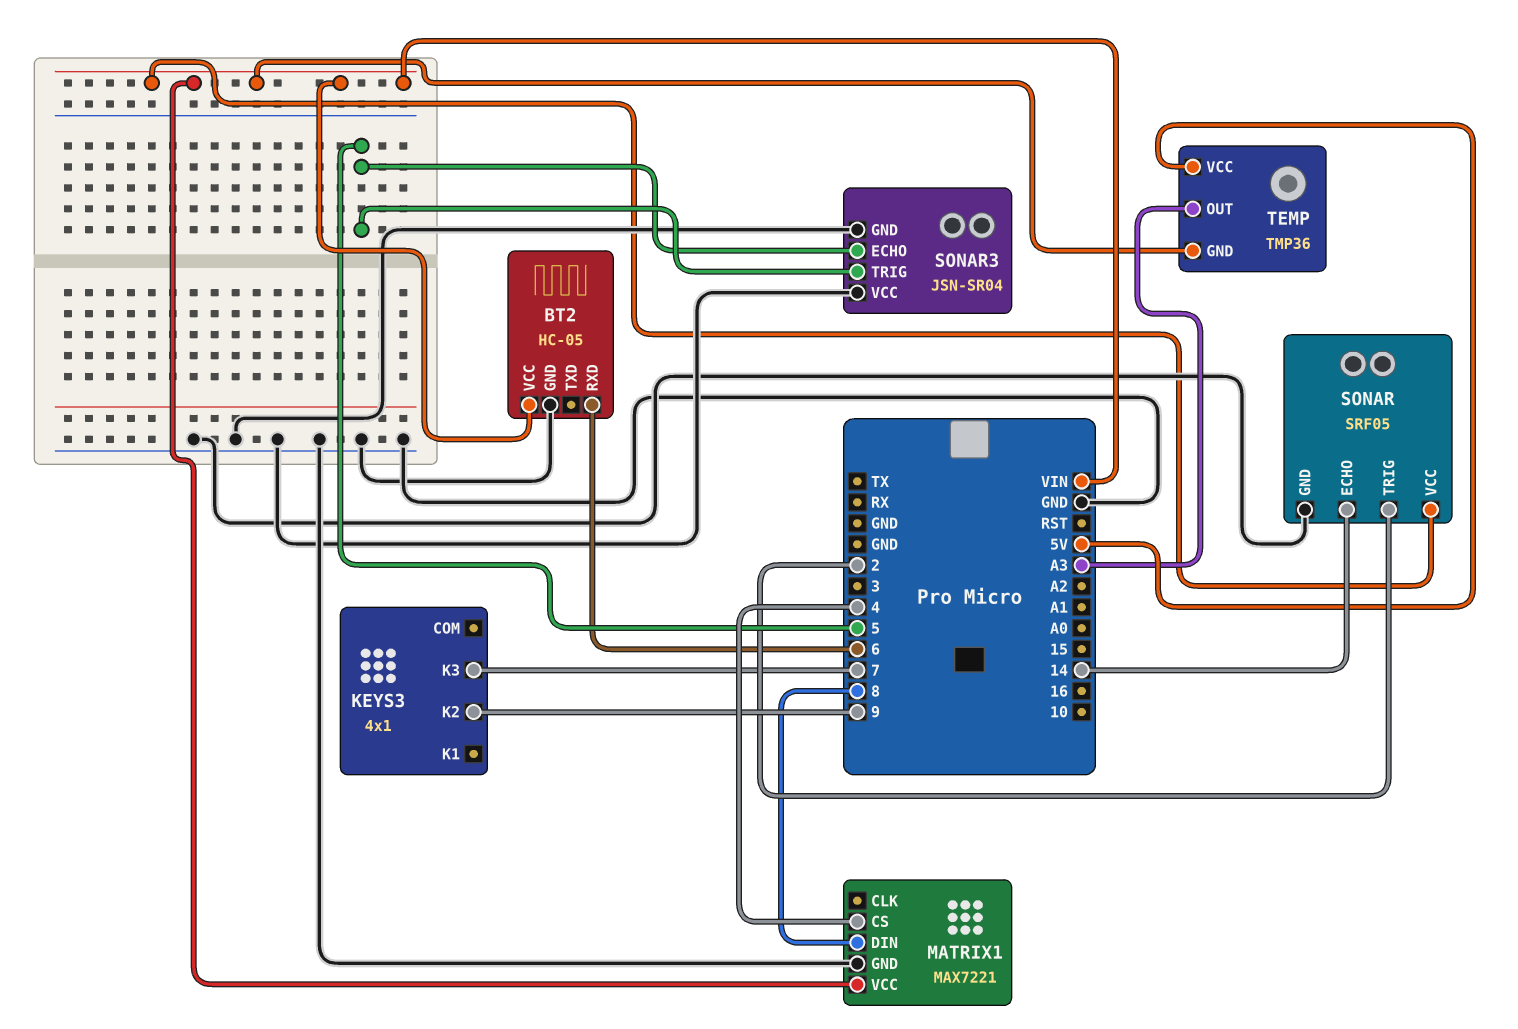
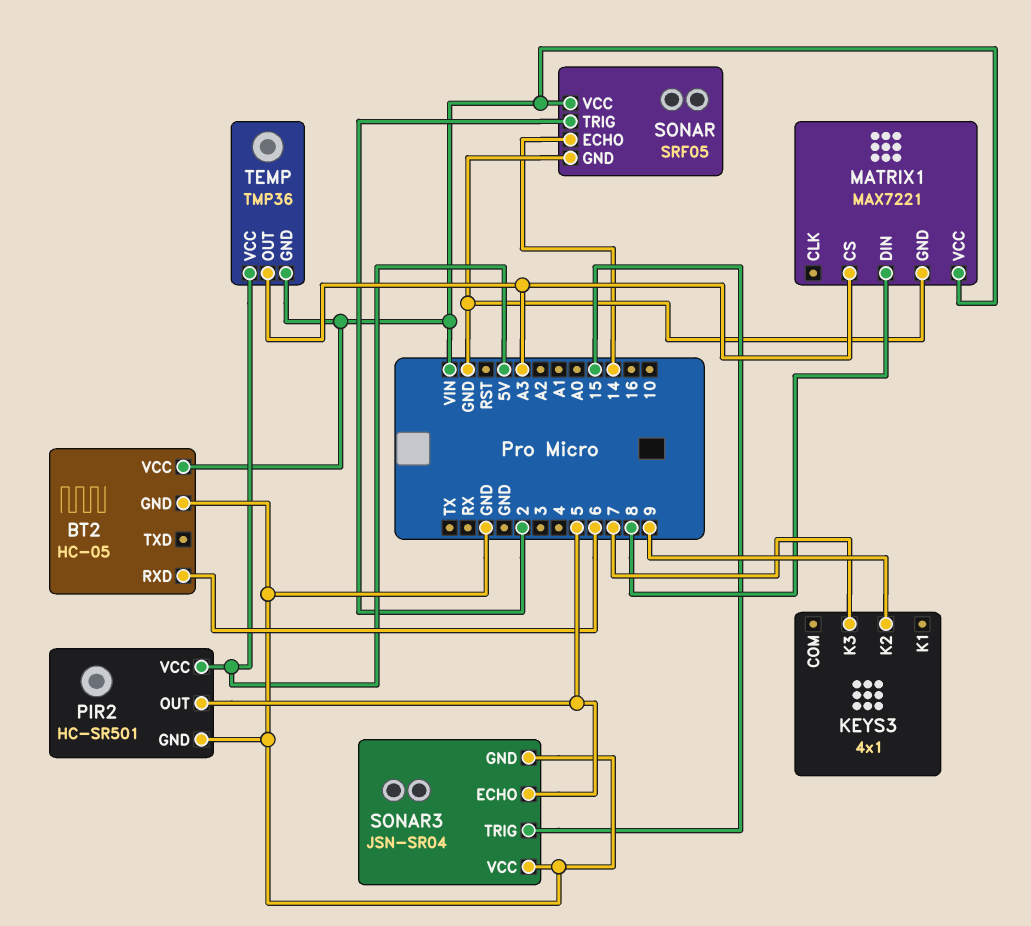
MATRIX1 pin CS: 4 -> A3
PIR2: none -> HC-SR501
PIR2 pin GND: none -> GND
PIR2 pin OUT: none -> 5
PIR2 pin VCC: none -> 5V
SONAR3 pin TRIG: 5 -> 15

